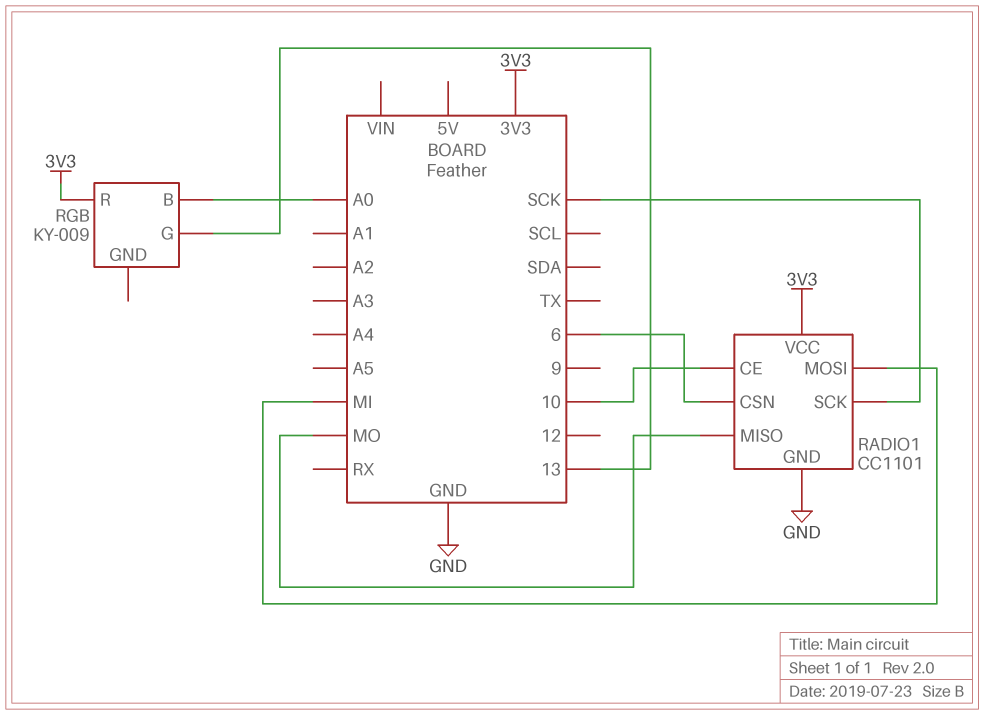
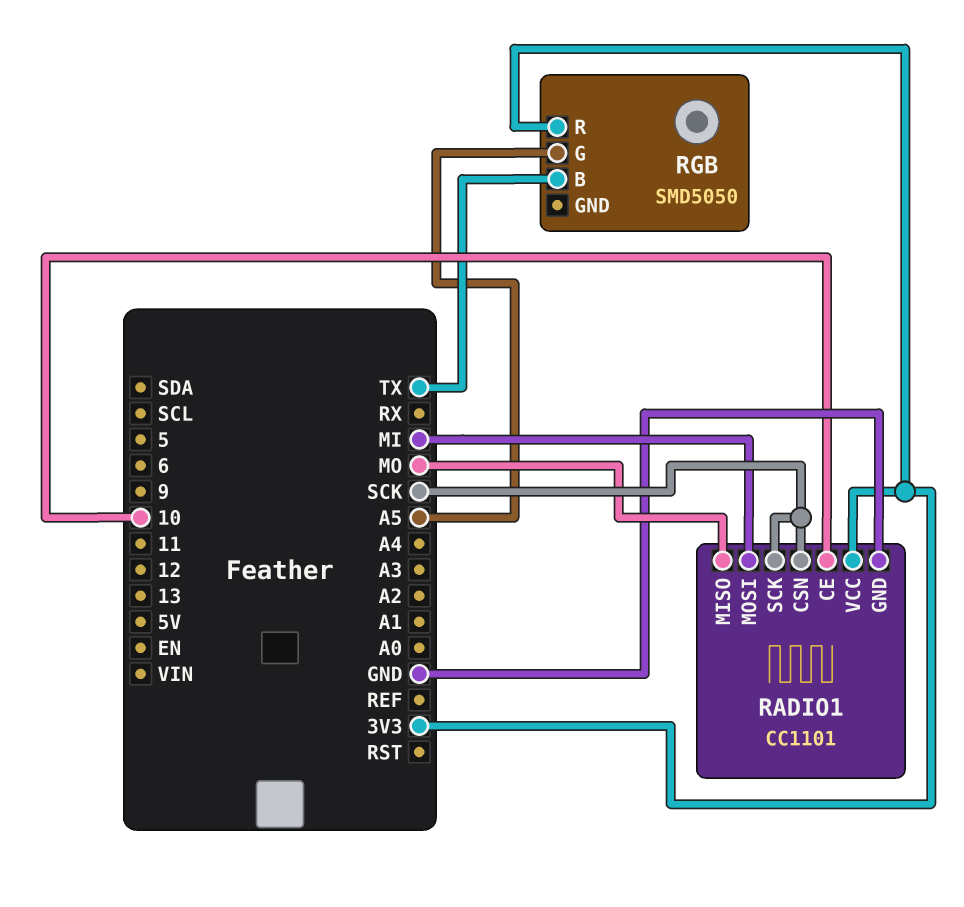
RADIO1 pin CSN: 6 -> SCK
RGB: KY-009 -> SMD5050
RGB pin B: A0 -> TX
RGB pin G: 13 -> A5

